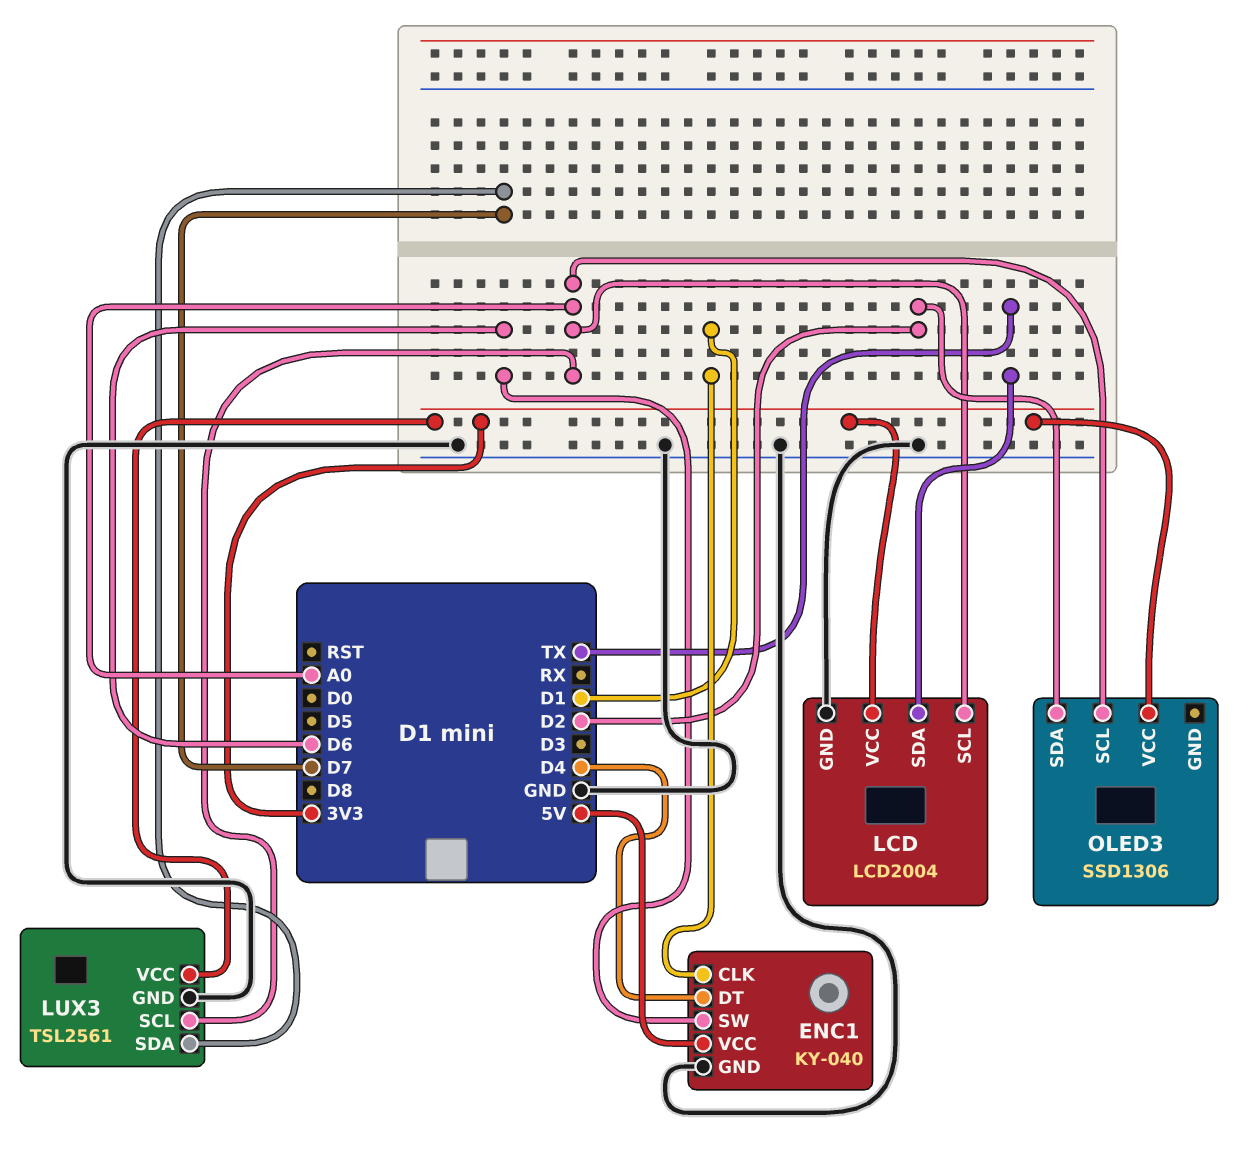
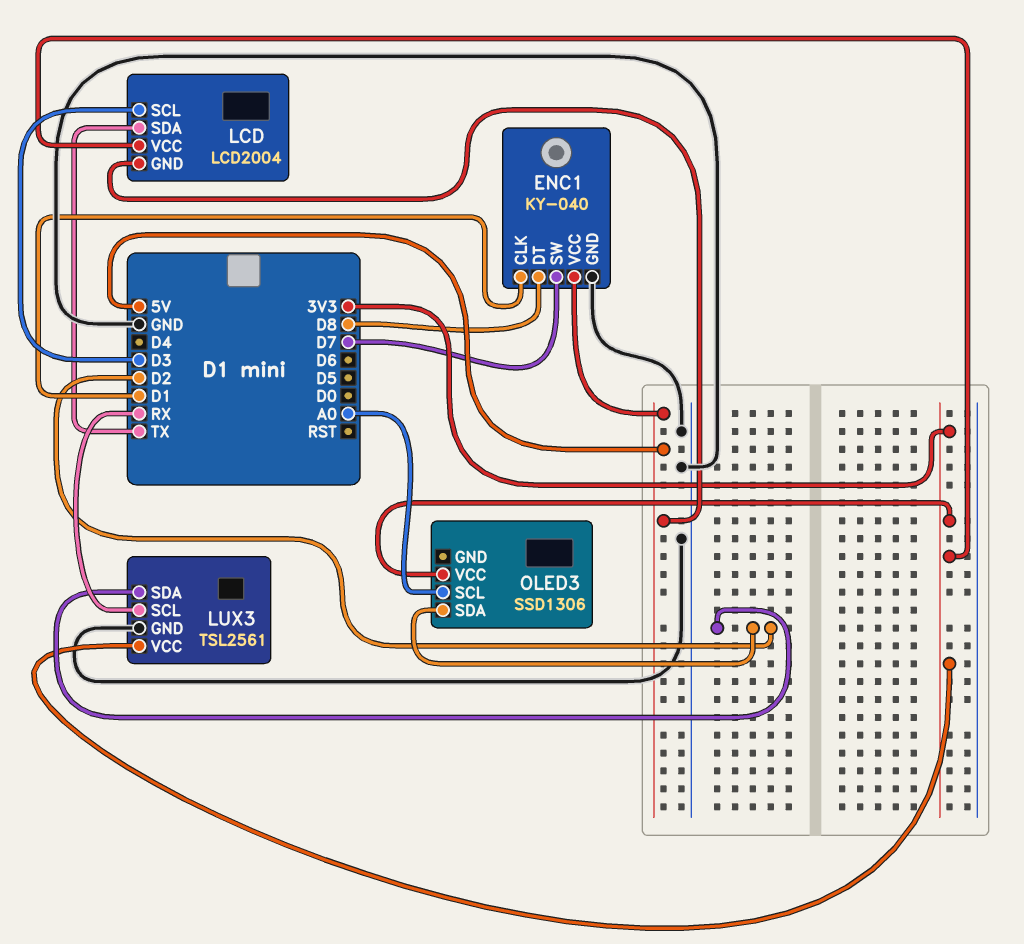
ENC1 pin DT: D4 -> D8
ENC1 pin SW: D6 -> D7
LCD pin GND: GND -> 5V
LCD pin SCL: A0 -> D3
LUX3 pin SCL: A0 -> RX
LUX3 pin SDA: D7 -> D2

